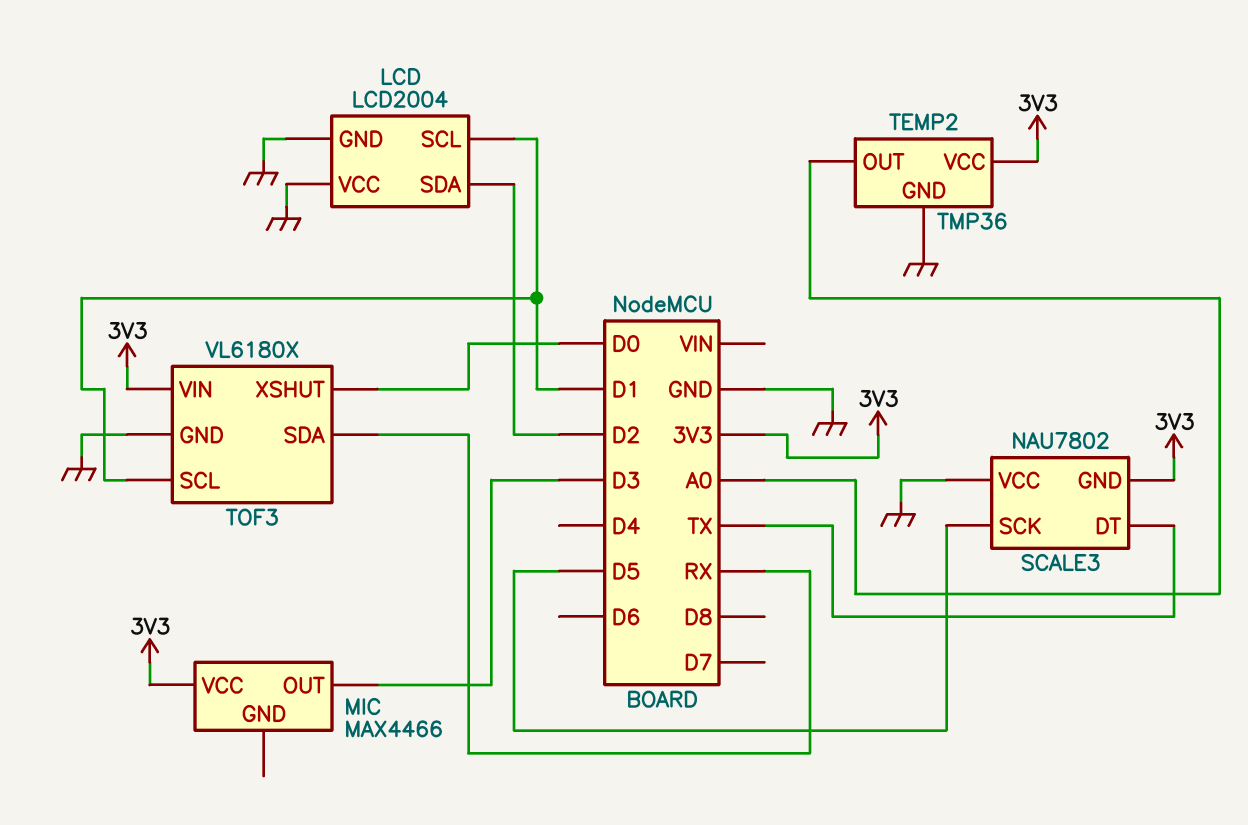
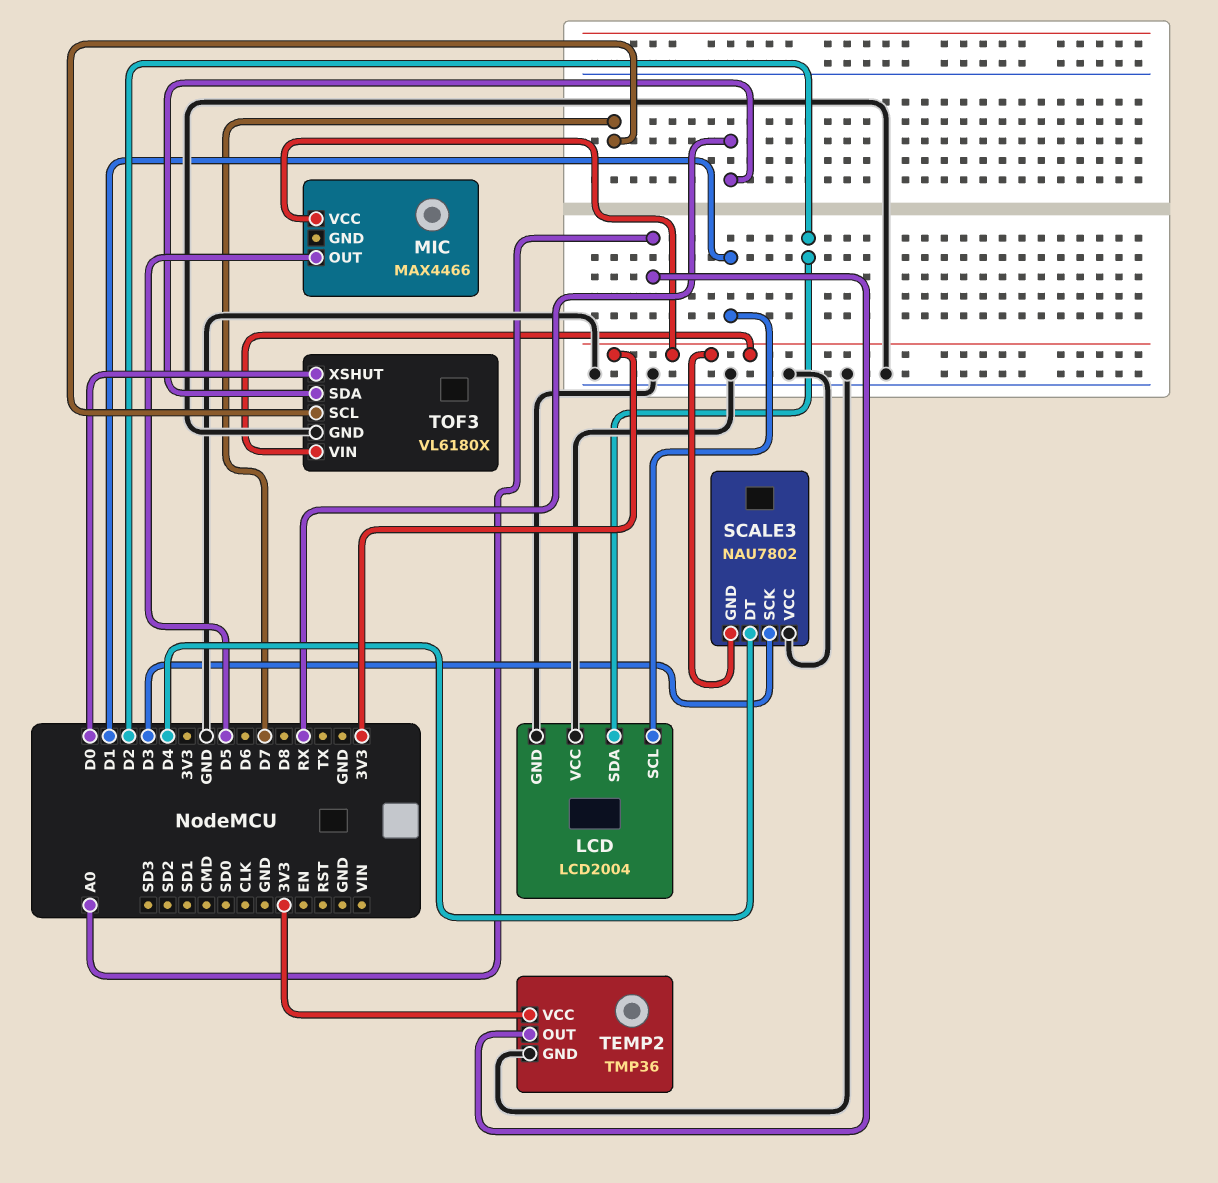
MIC pin OUT: D3 -> D5
SCALE3 pin DT: TX -> D4
SCALE3 pin SCK: D5 -> D3
TOF3 pin SCL: D1 -> D7

